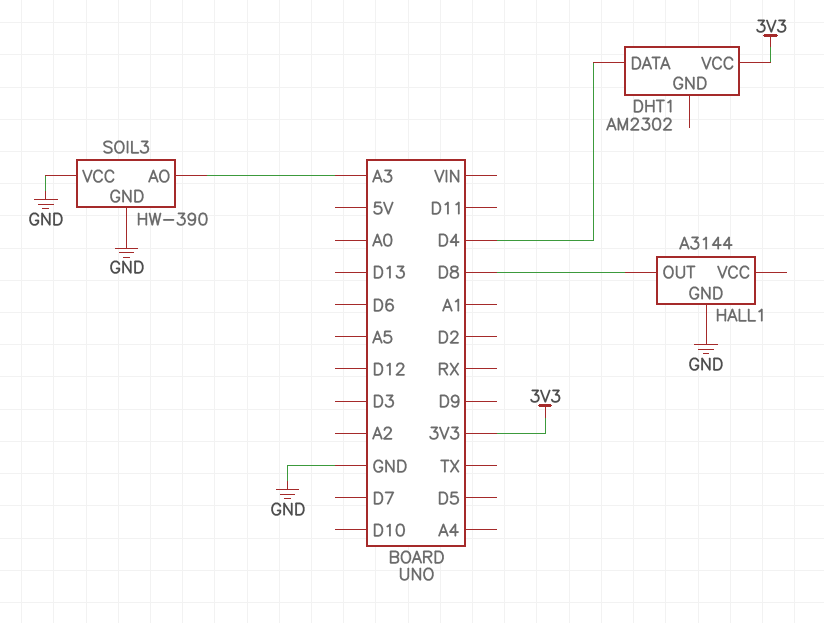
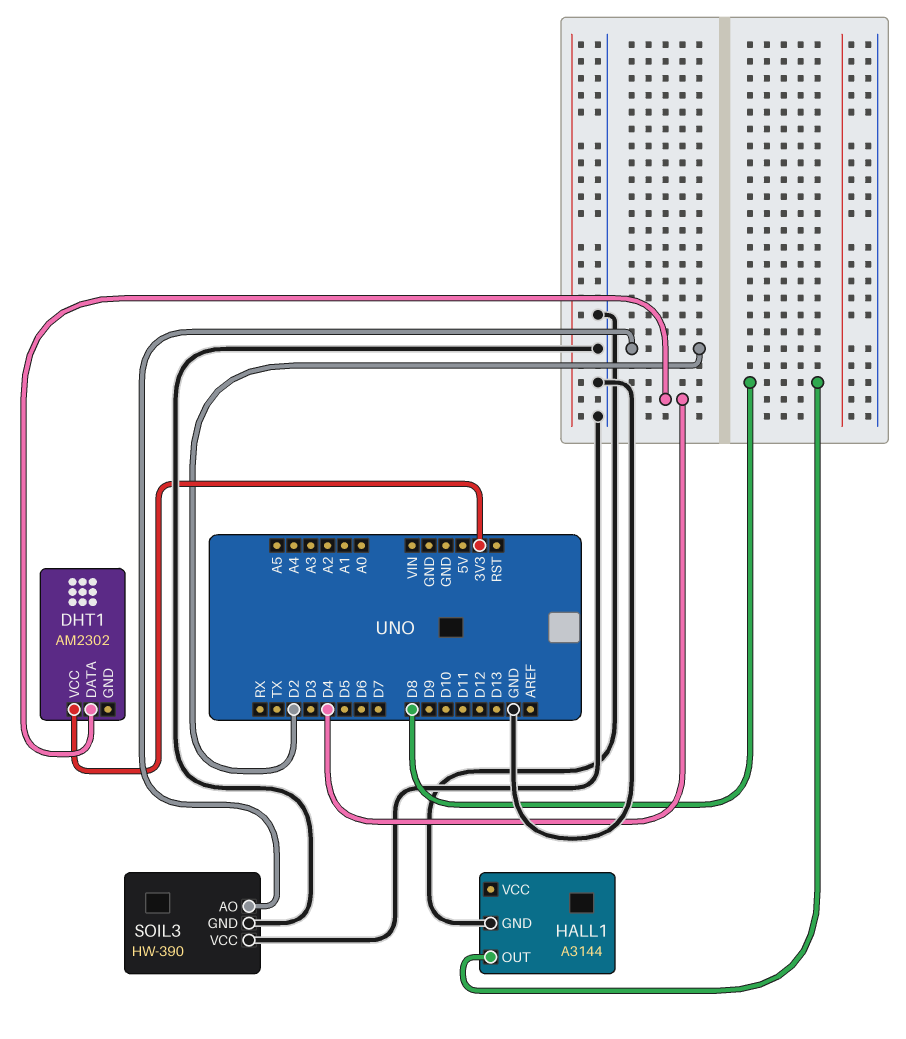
SOIL3 pin AO: A3 -> D2

